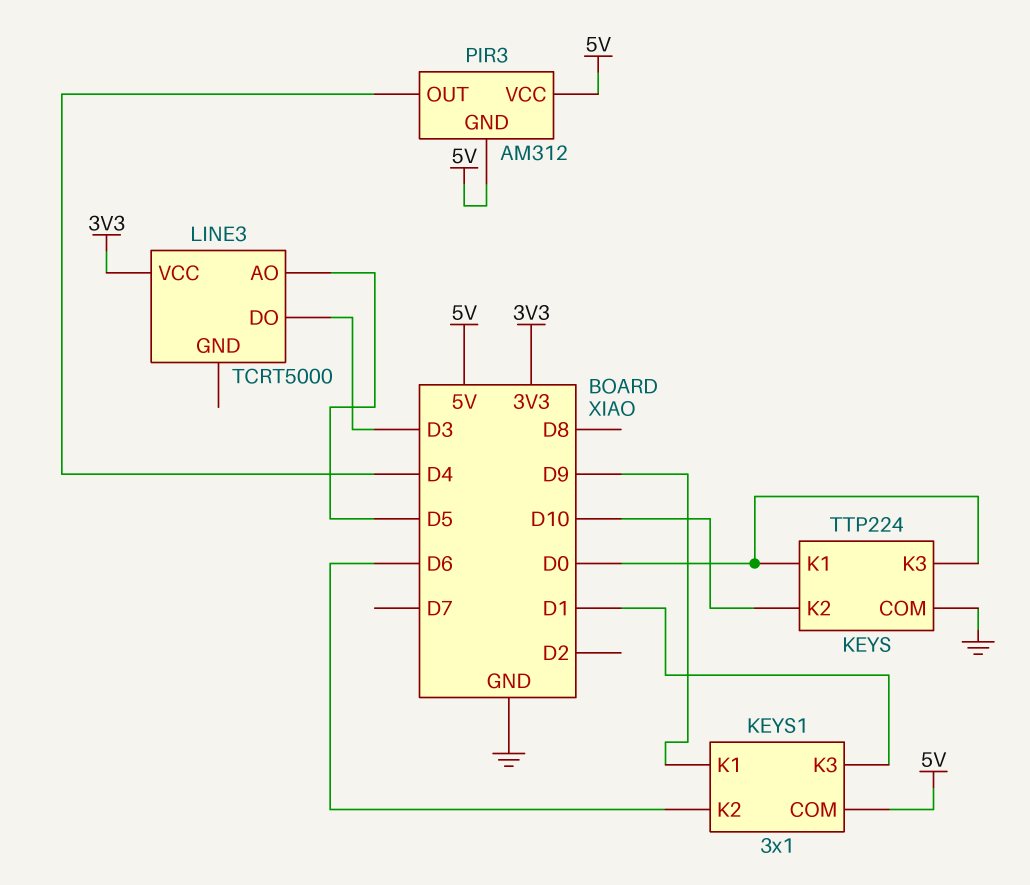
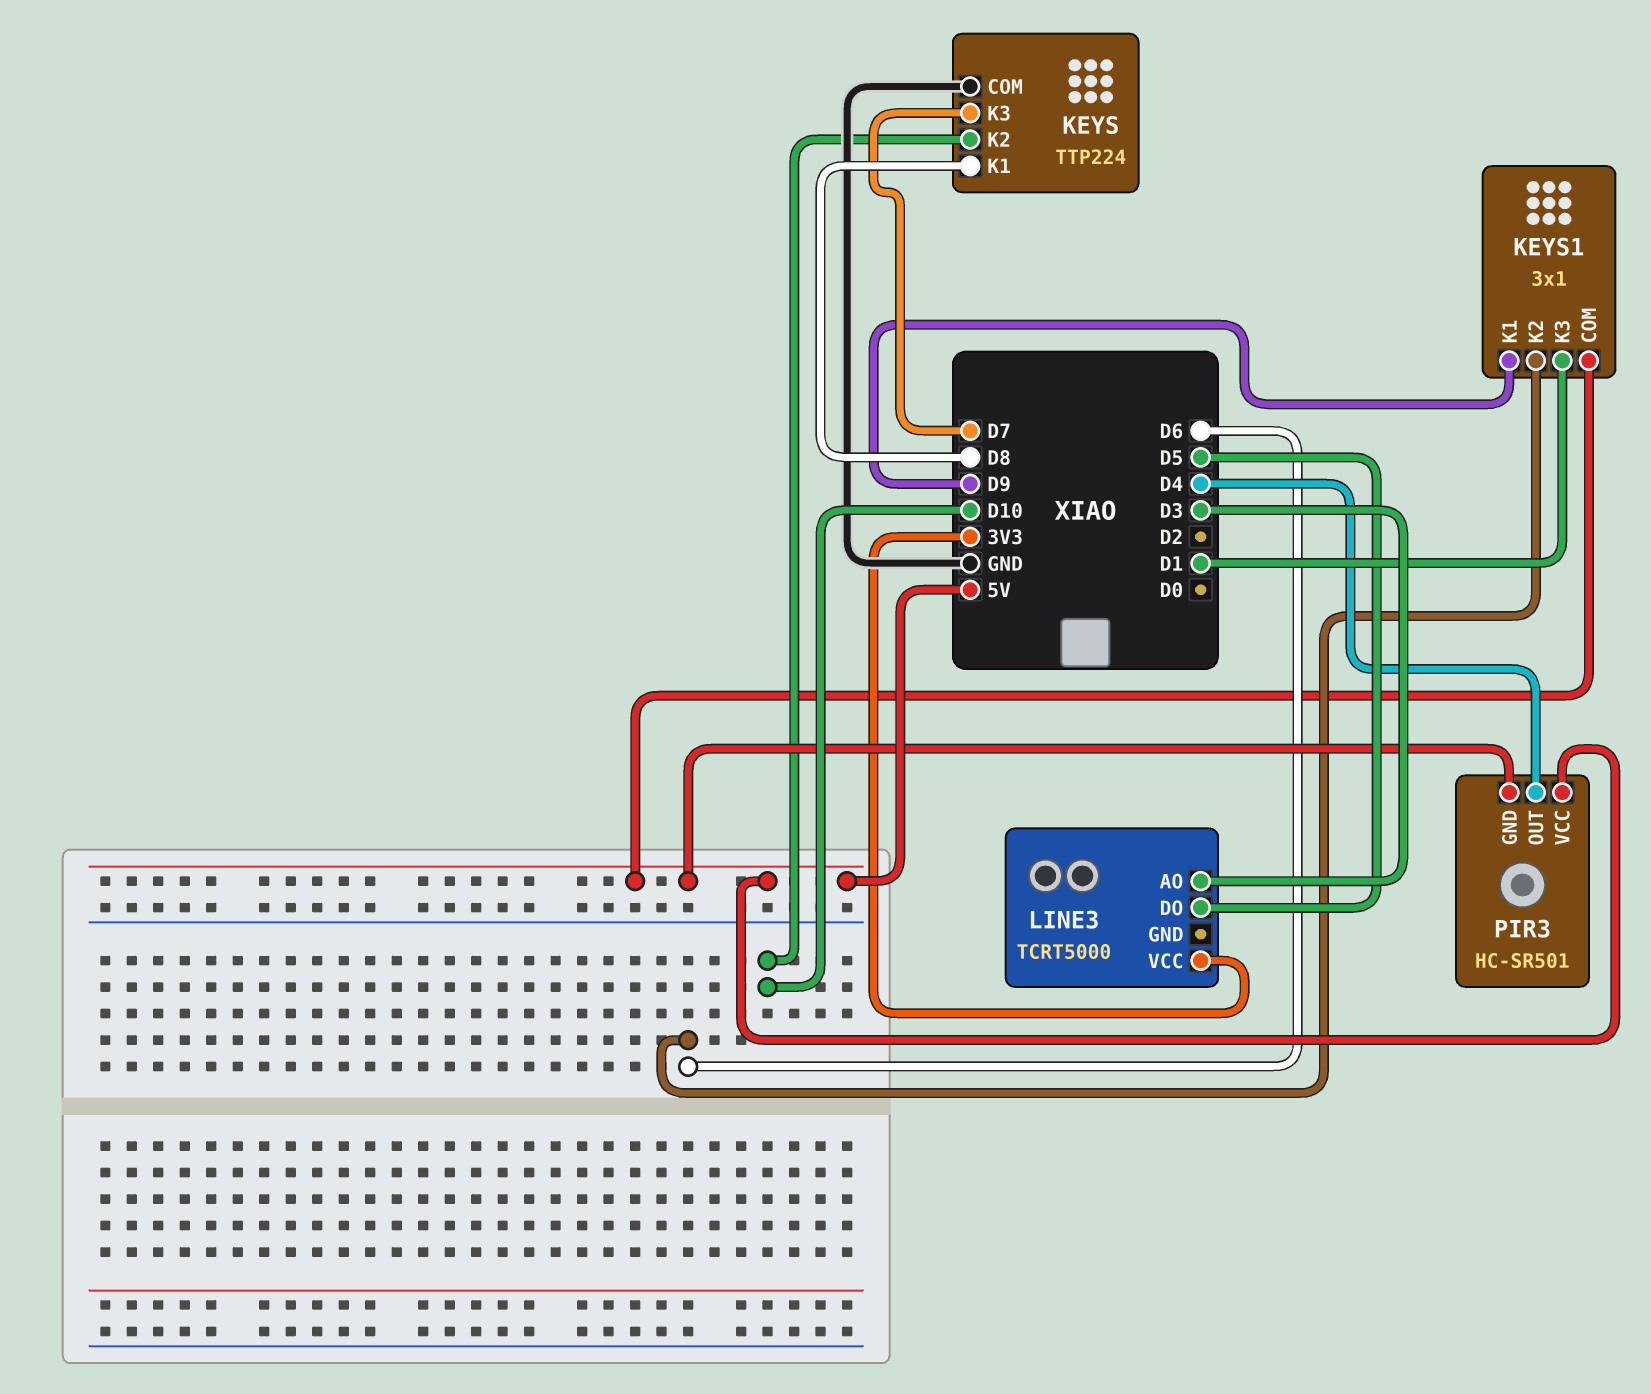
KEYS pin K1: D0 -> D8
KEYS pin K3: D0 -> D7
LINE3 pin AO: D5 -> D3
LINE3 pin DO: D3 -> D5
PIR3: AM312 -> HC-SR501

